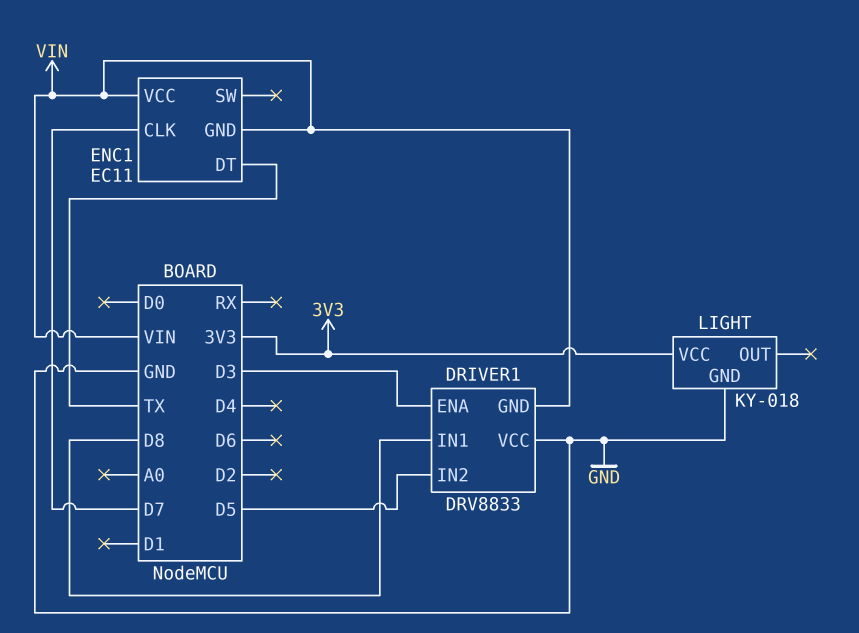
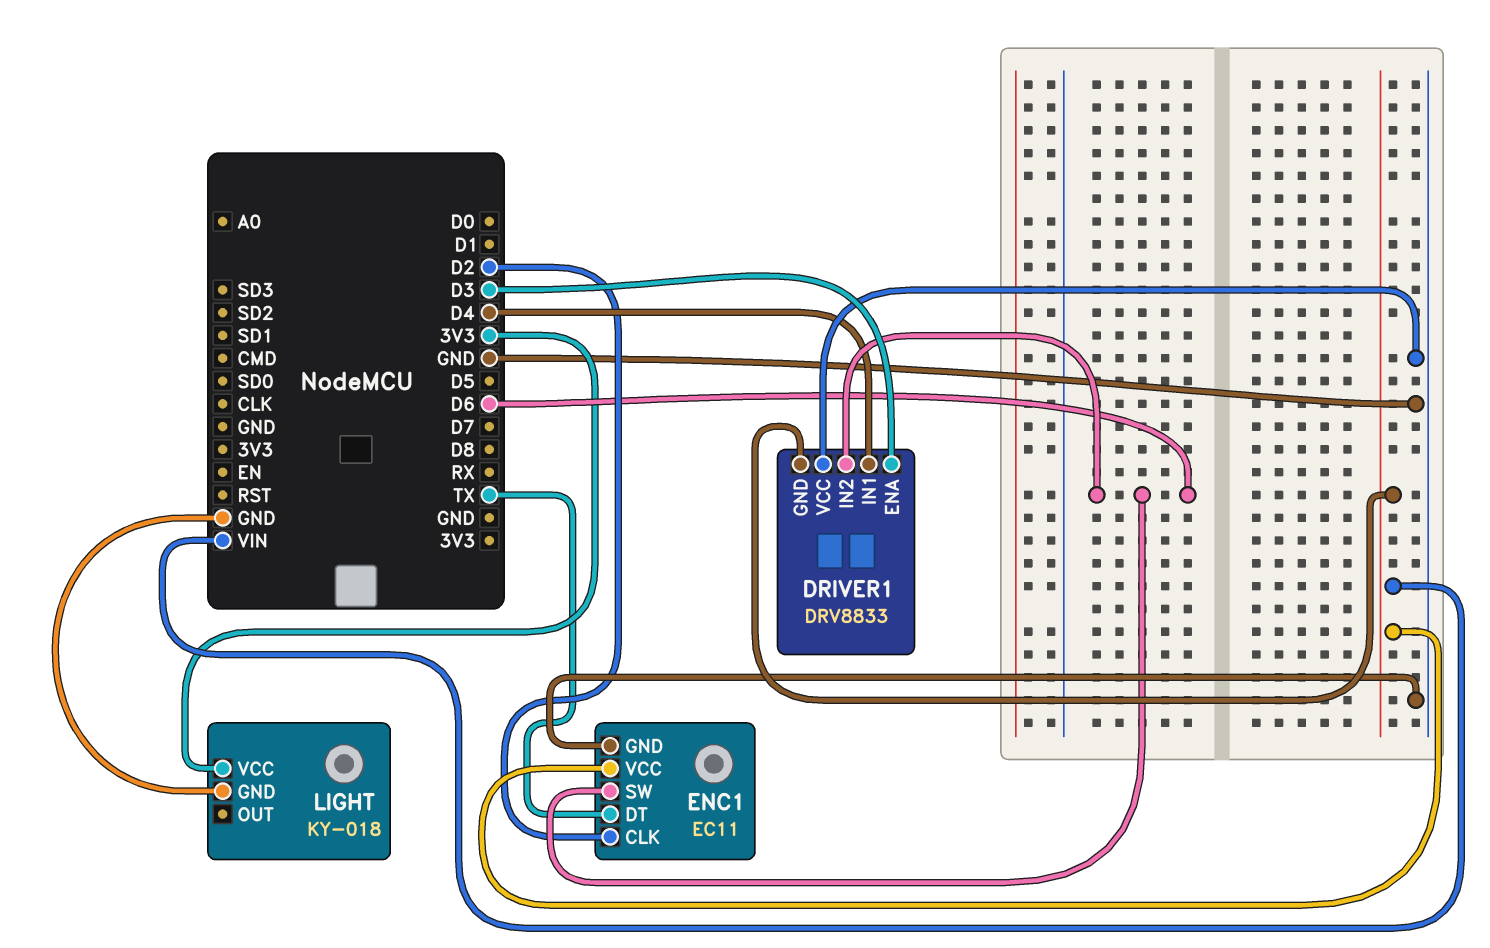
DRIVER1 pin IN1: D8 -> D4
DRIVER1 pin IN2: D5 -> D6
ENC1 pin CLK: D7 -> D2
ENC1 pin GND: VIN -> GND
ENC1 pin SW: none -> D6

